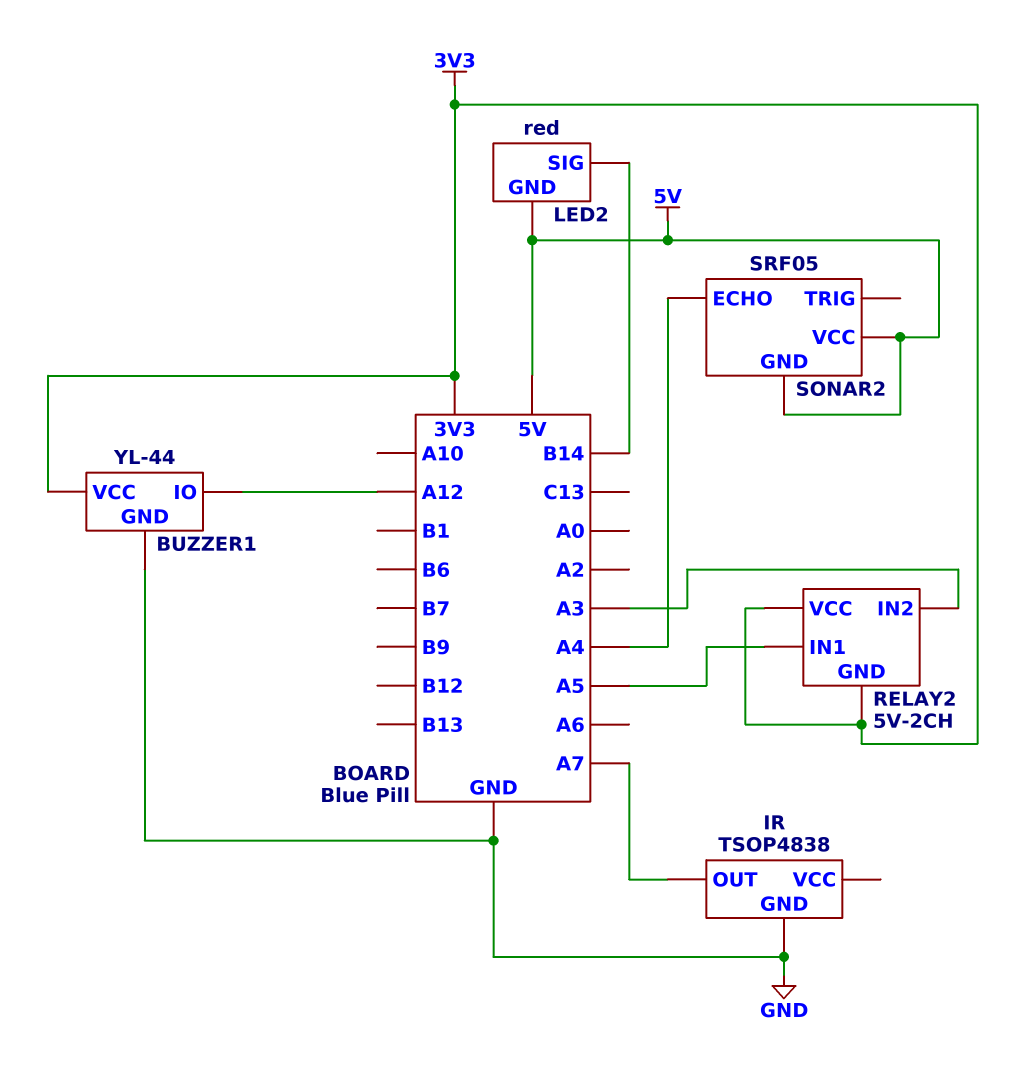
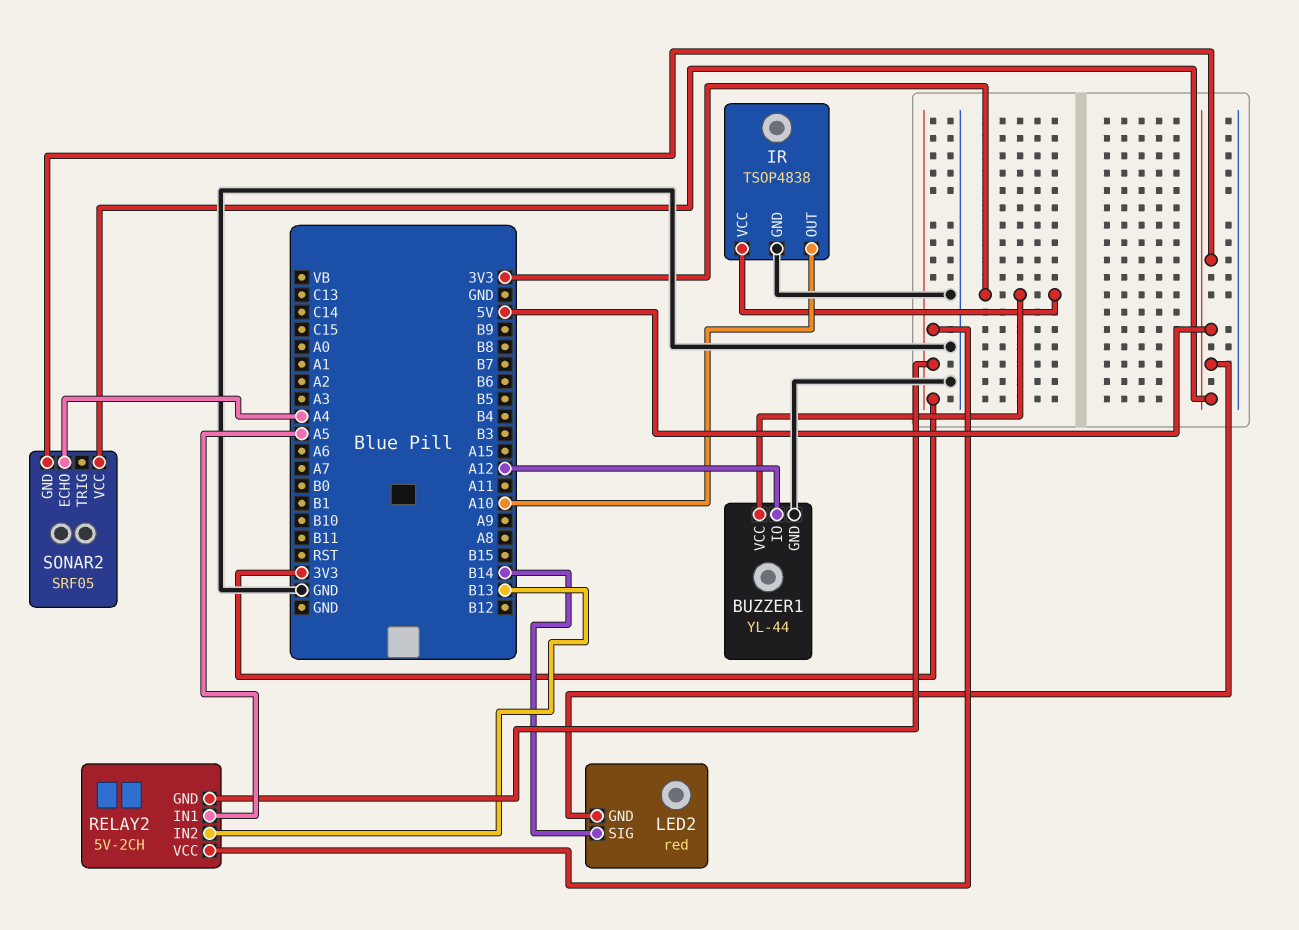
IR pin OUT: A7 -> A10
IR pin VCC: none -> 3V3
RELAY2 pin IN2: A3 -> B13

